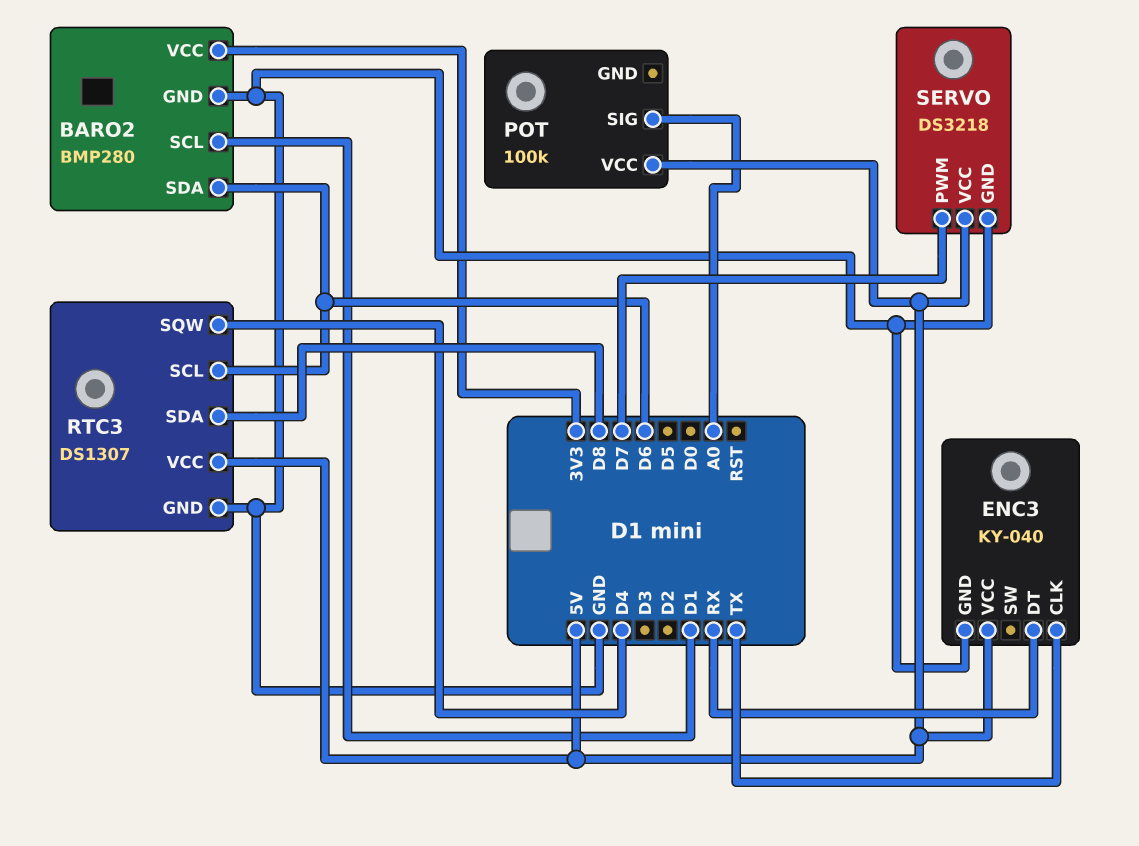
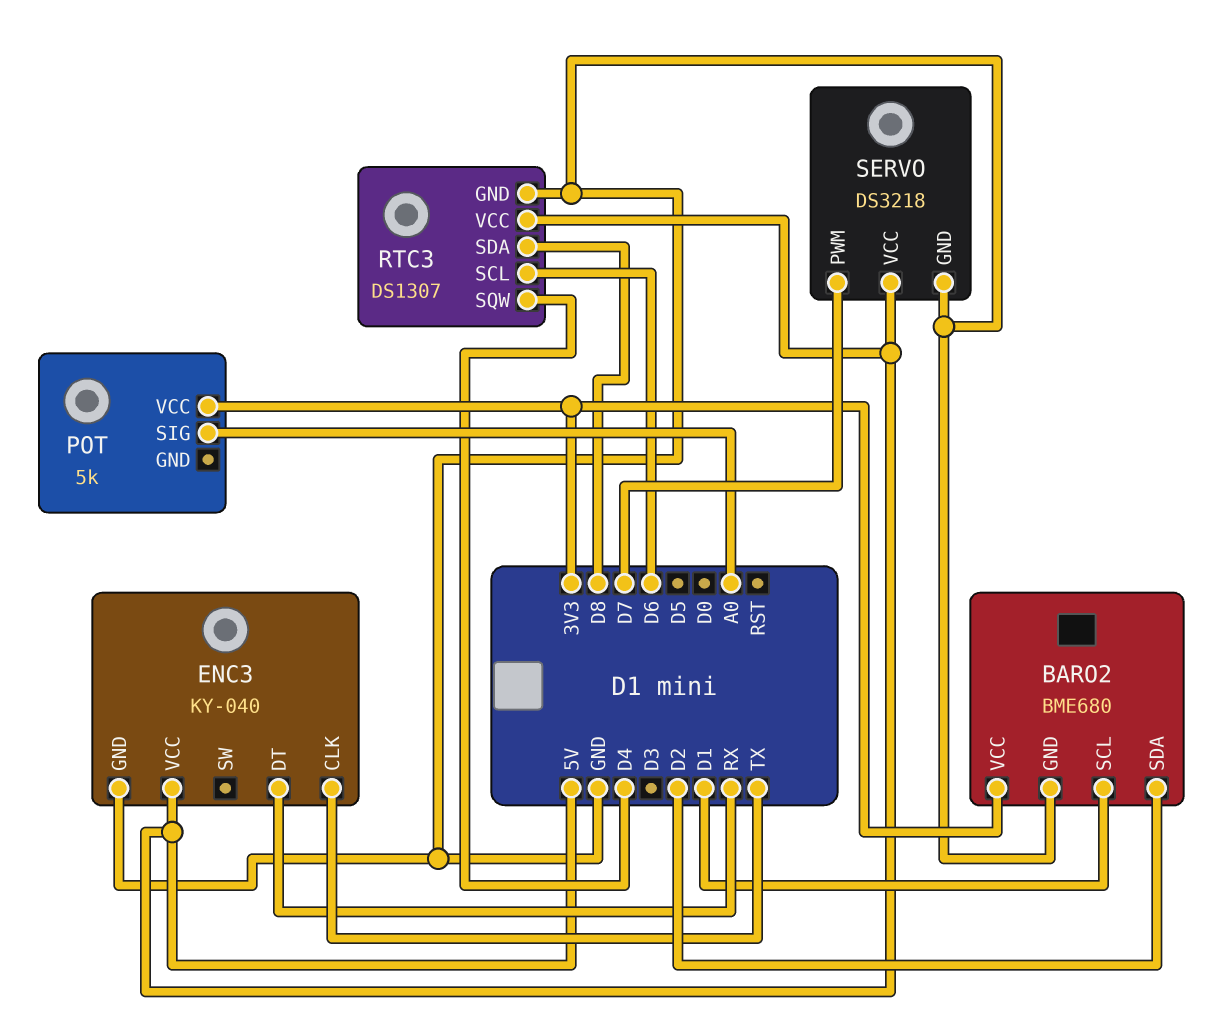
BARO2: BMP280 -> BME680
BARO2 pin SDA: D6 -> D2
POT: 100k -> 5k
POT pin VCC: 5V -> 3V3

